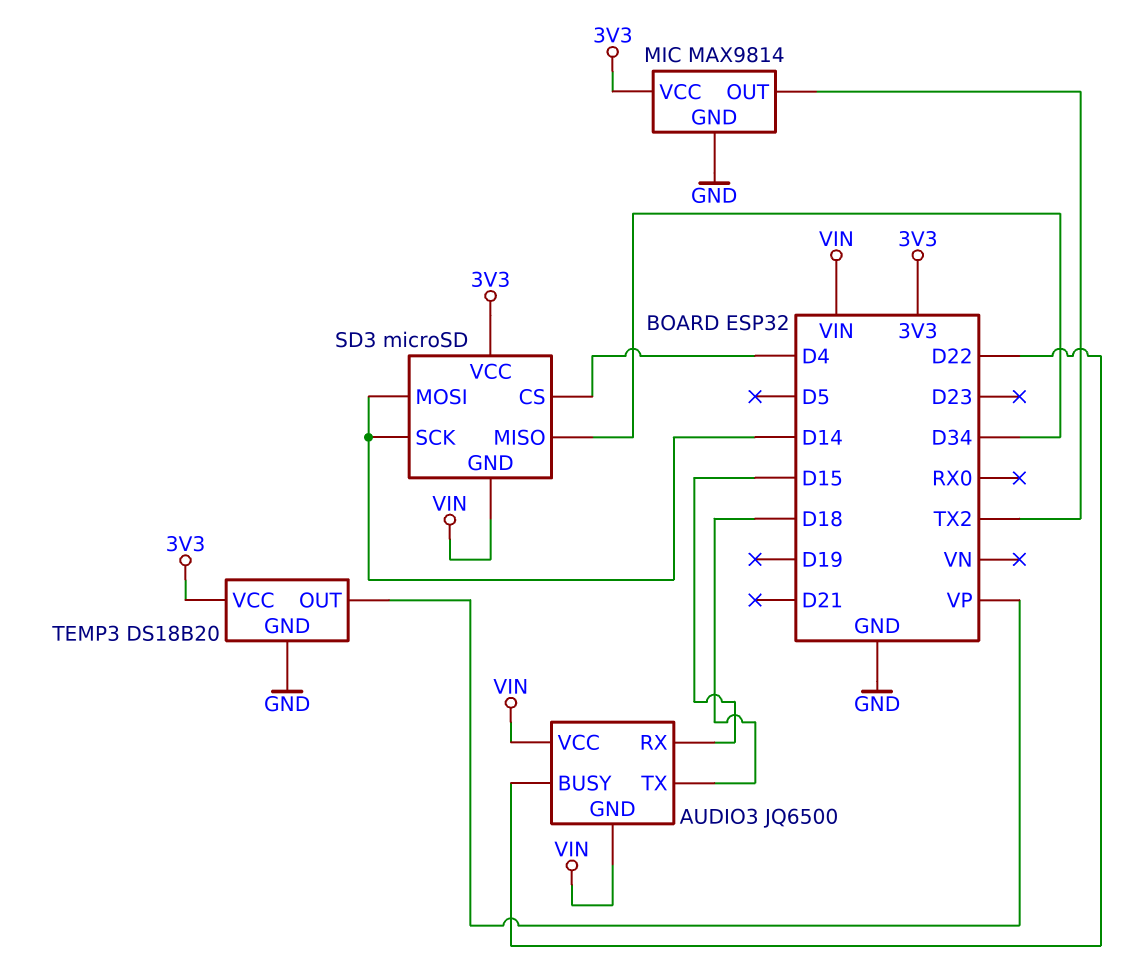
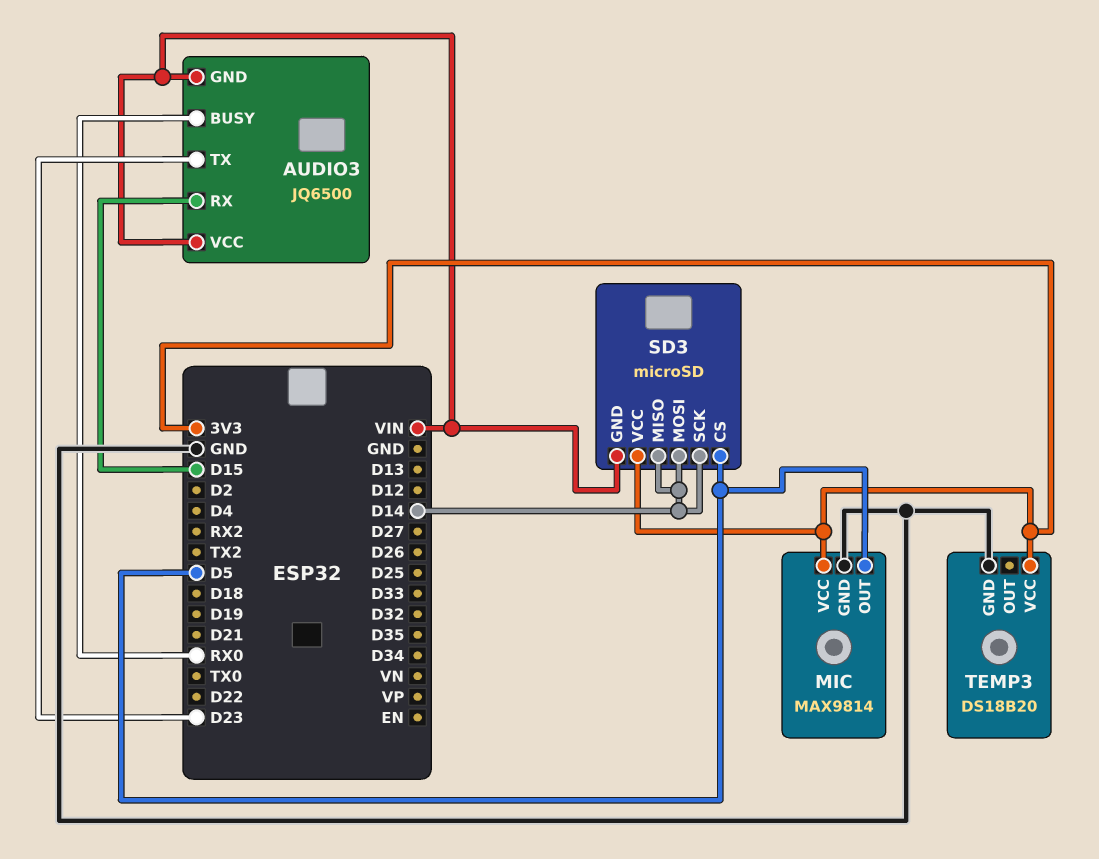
AUDIO3 pin BUSY: D22 -> RX0
AUDIO3 pin TX: D18 -> D23
MIC pin OUT: TX2 -> D5
SD3 pin CS: D4 -> D5
SD3 pin MISO: D34 -> D14
TEMP3 pin OUT: VP -> none

